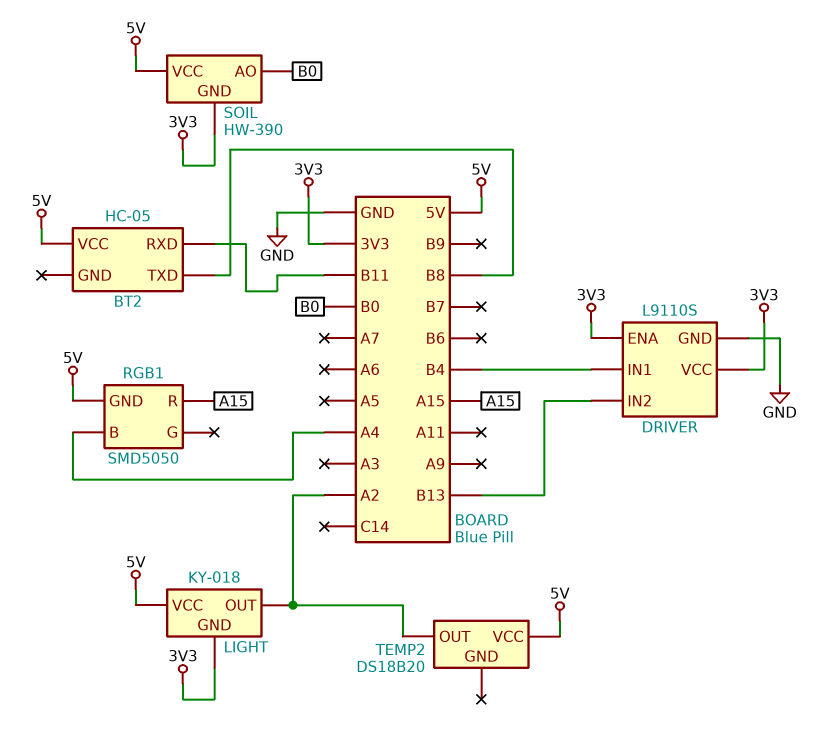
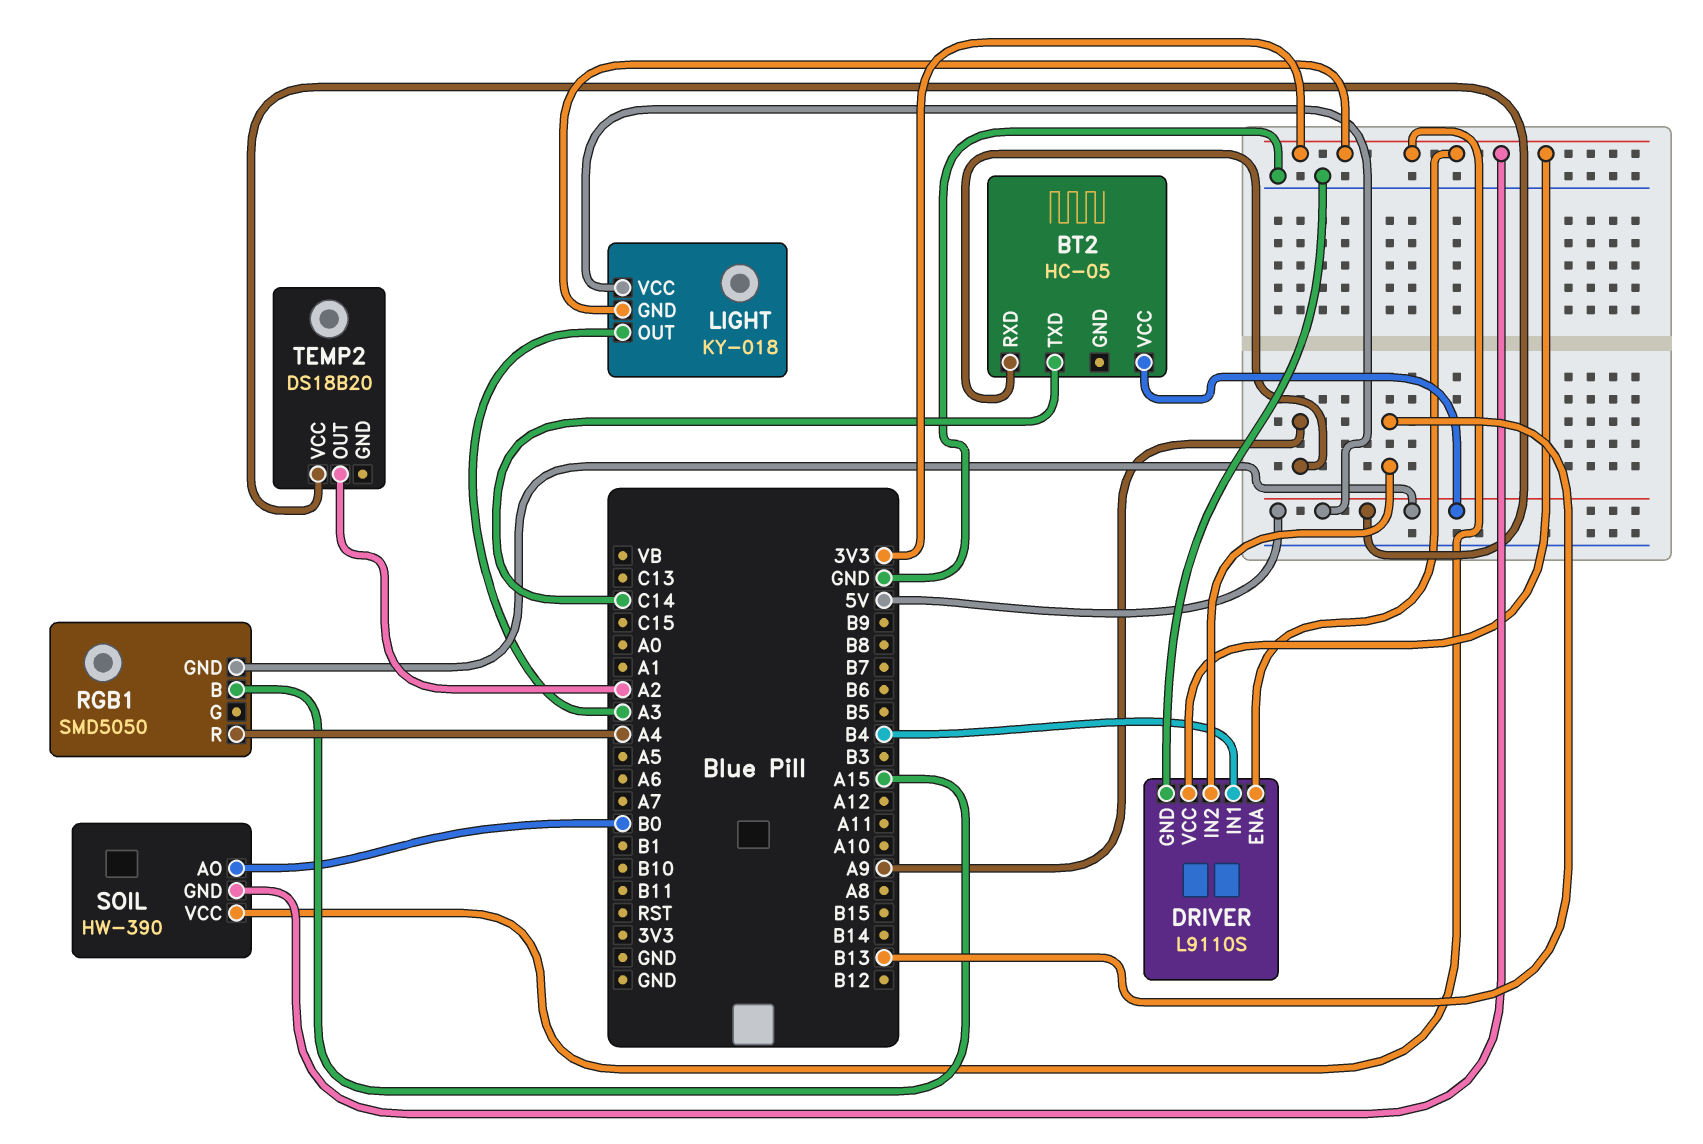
BT2 pin RXD: B11 -> A9
BT2 pin TXD: B8 -> C14
LIGHT pin OUT: A2 -> A3
RGB1 pin B: A4 -> A15
RGB1 pin R: A15 -> A4
SOIL pin VCC: 5V -> 3V3

